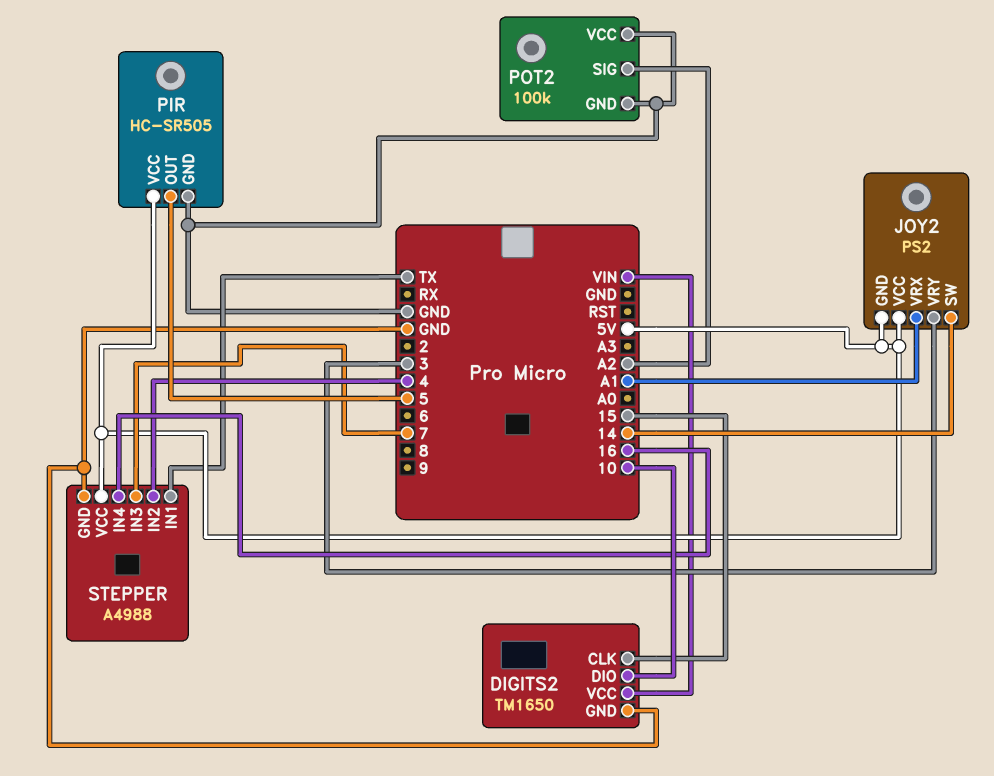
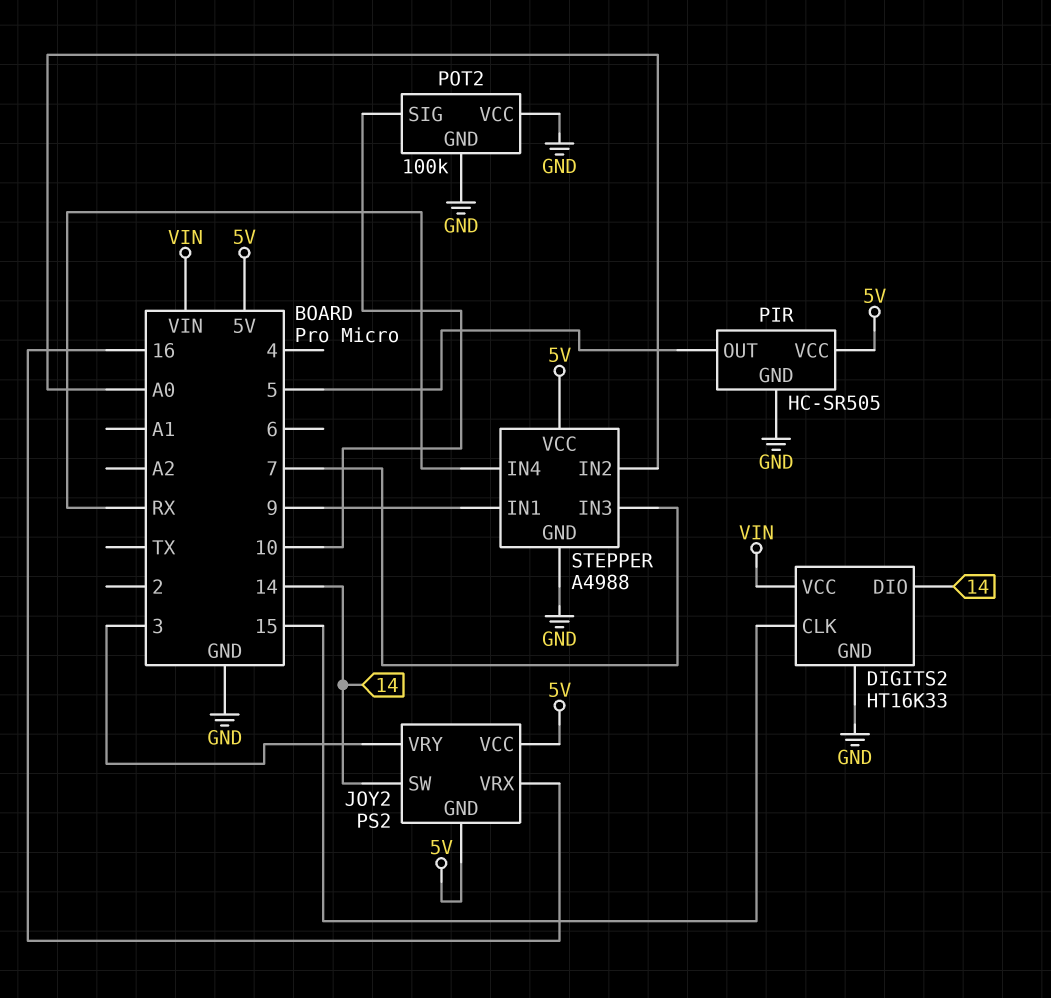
DIGITS2: TM1650 -> HT16K33
DIGITS2 pin DIO: 10 -> 14
JOY2 pin VRX: A1 -> 16
POT2 pin SIG: A2 -> 10
STEPPER pin IN1: TX -> 9
STEPPER pin IN2: 4 -> A0
STEPPER pin IN4: 16 -> RX

